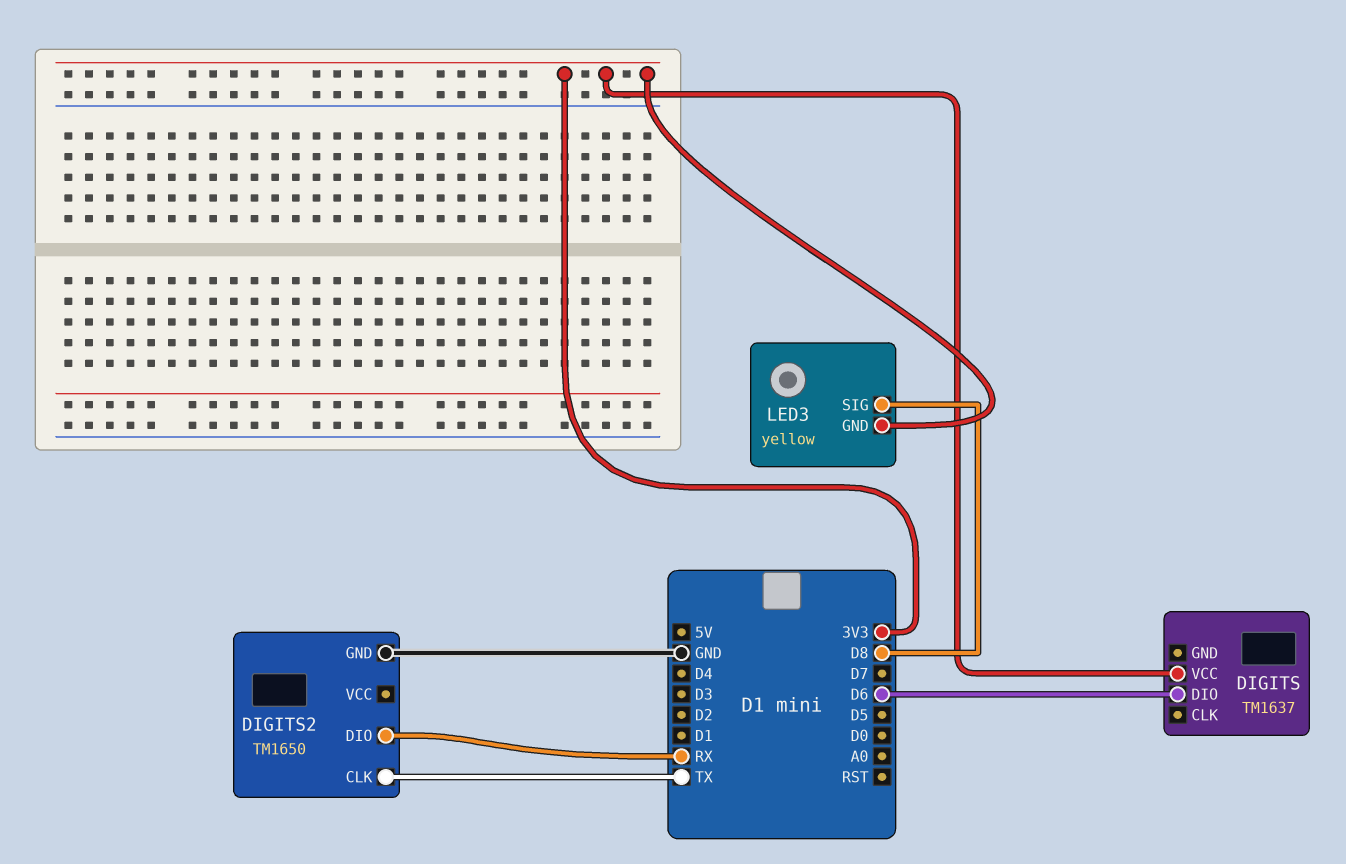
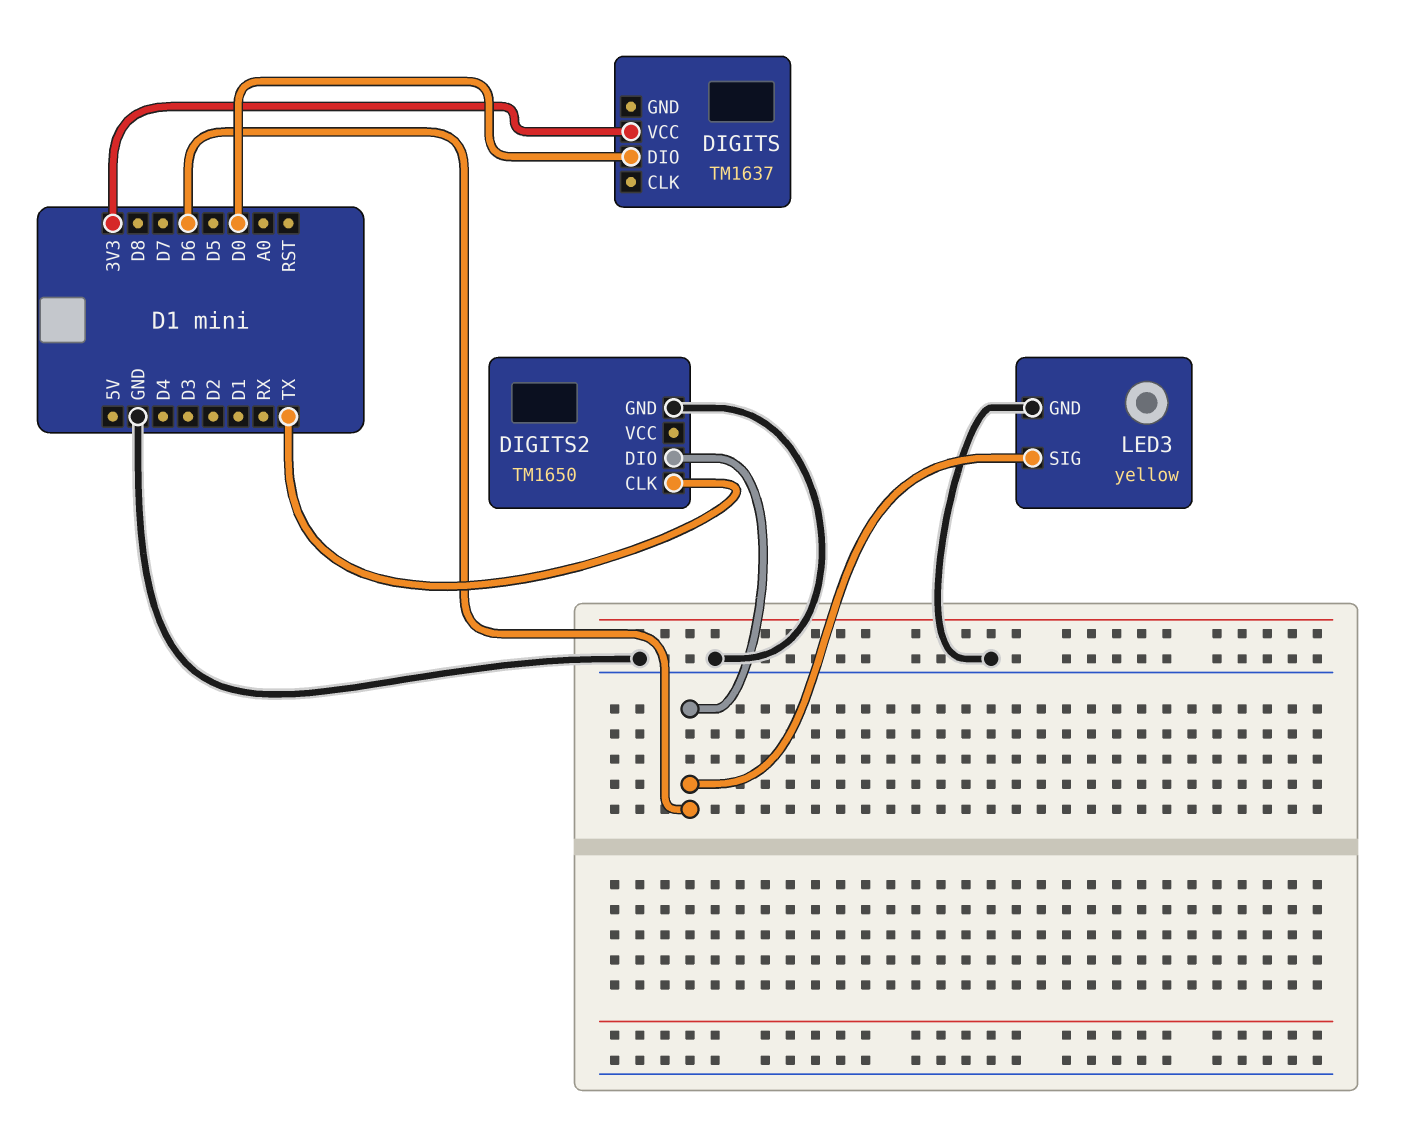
DIGITS pin DIO: D6 -> D0
DIGITS2 pin DIO: RX -> D6
LED3 pin GND: 3V3 -> GND
LED3 pin SIG: D8 -> D6

